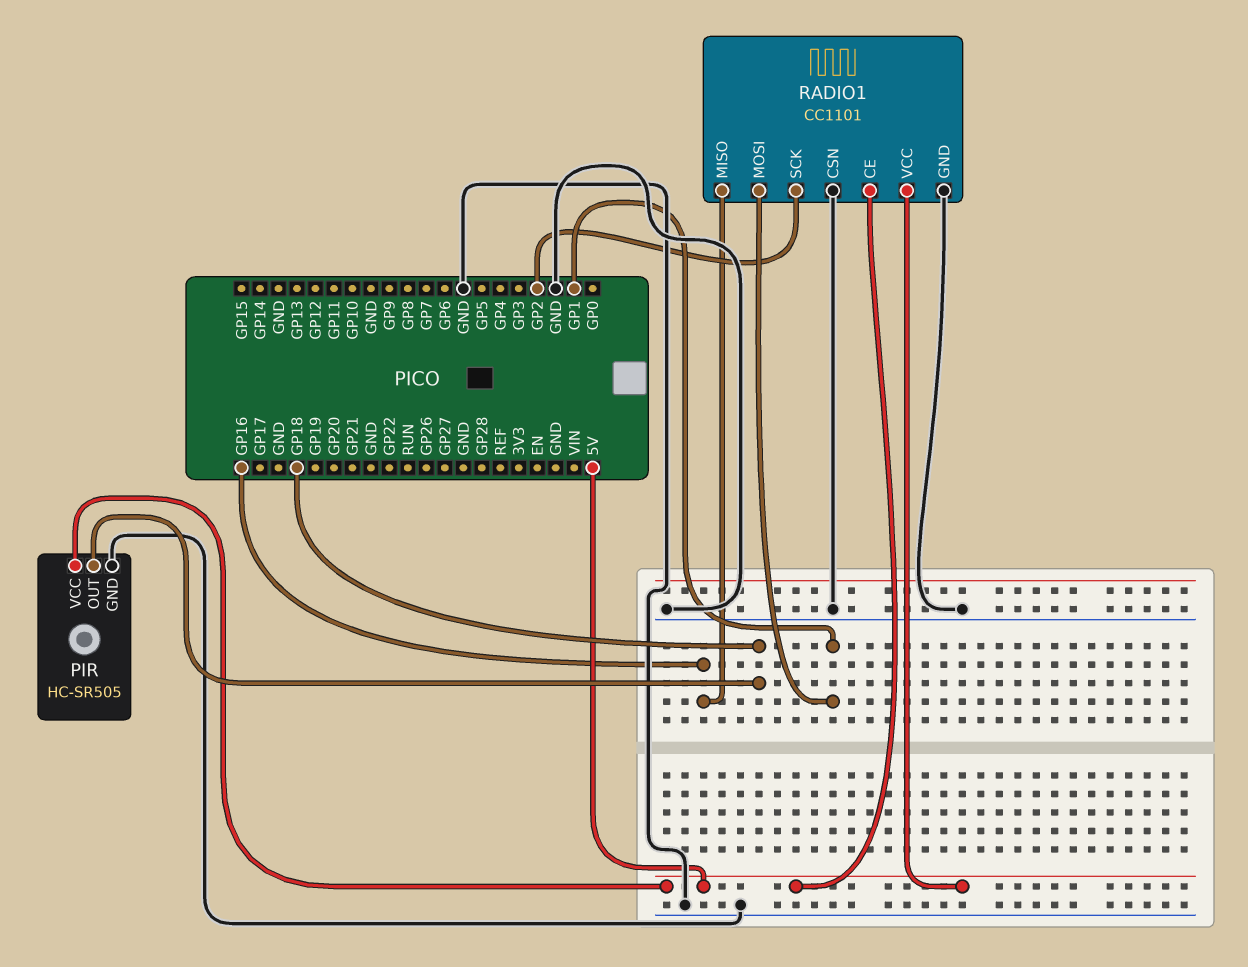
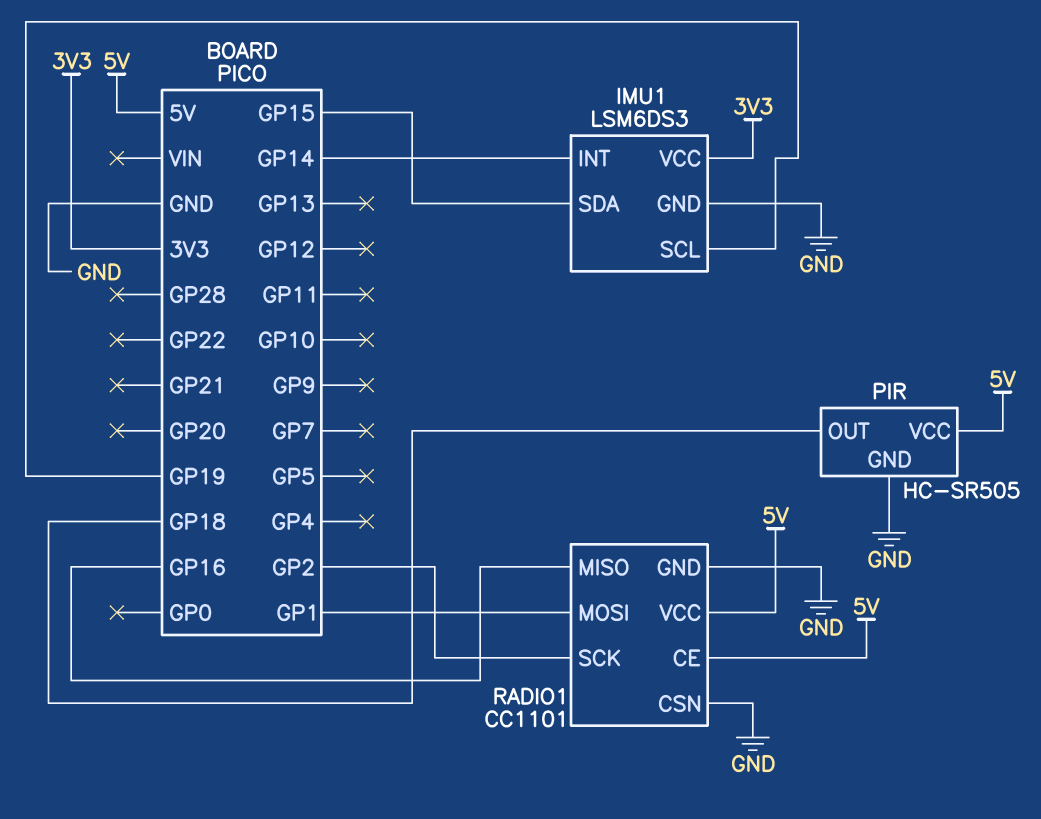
IMU1: none -> LSM6DS3
IMU1 pin GND: none -> GND
IMU1 pin INT: none -> GP14
IMU1 pin SCL: none -> GP19
IMU1 pin SDA: none -> GP15
IMU1 pin VCC: none -> 3V3

